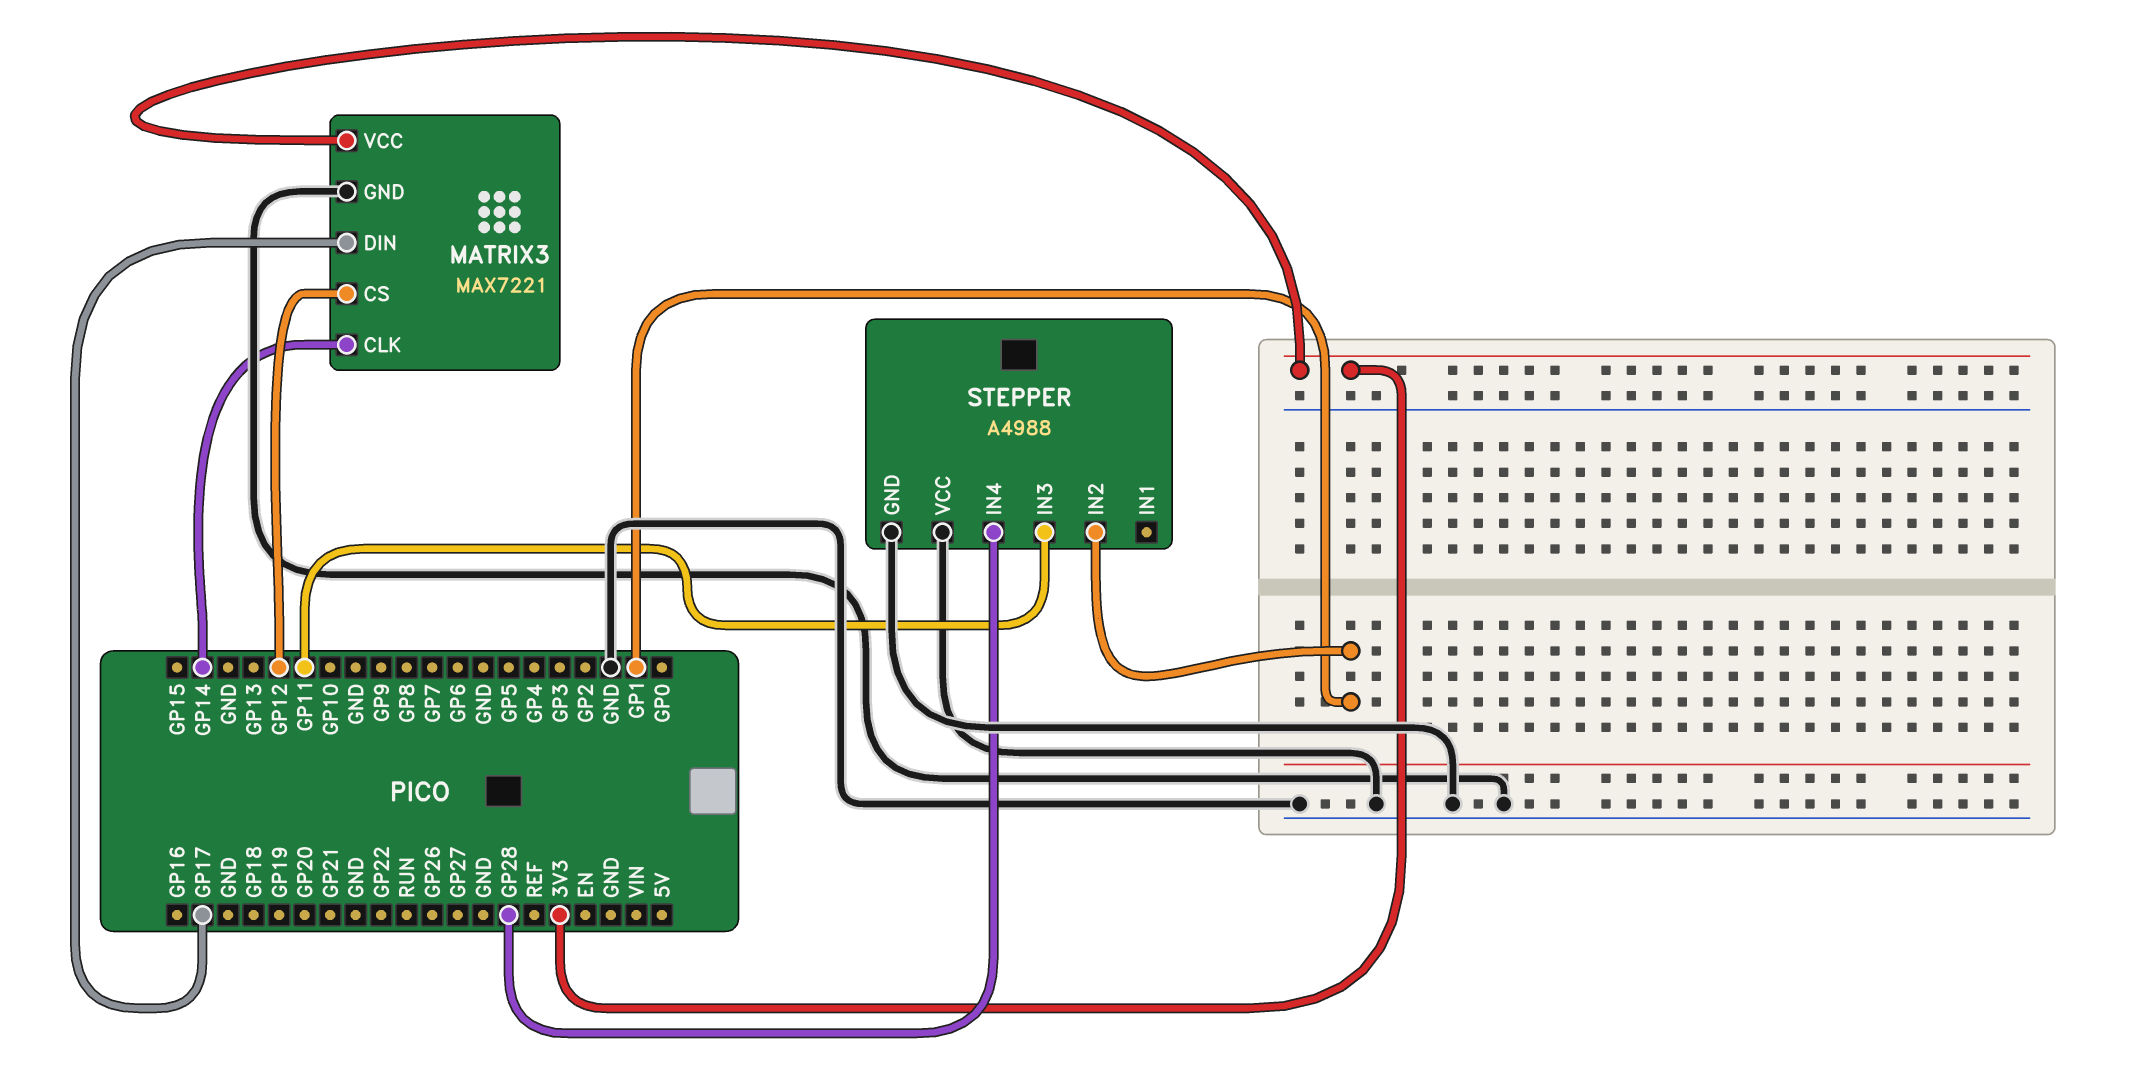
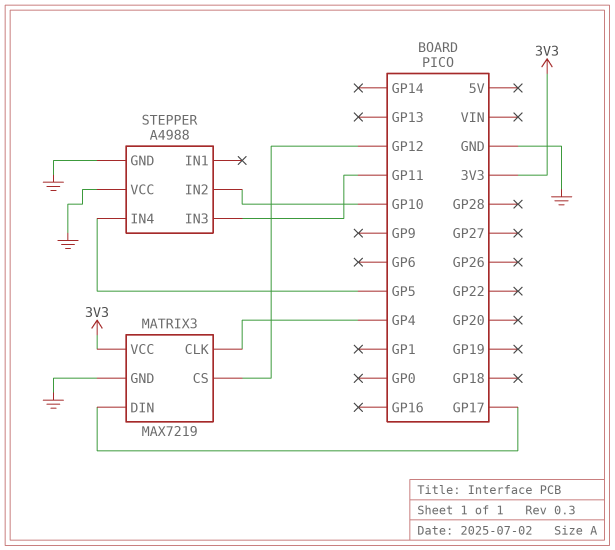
MATRIX3: MAX7221 -> MAX7219
MATRIX3 pin CLK: GP14 -> GP4
STEPPER pin IN2: GP1 -> GP10
STEPPER pin IN4: GP28 -> GP5

